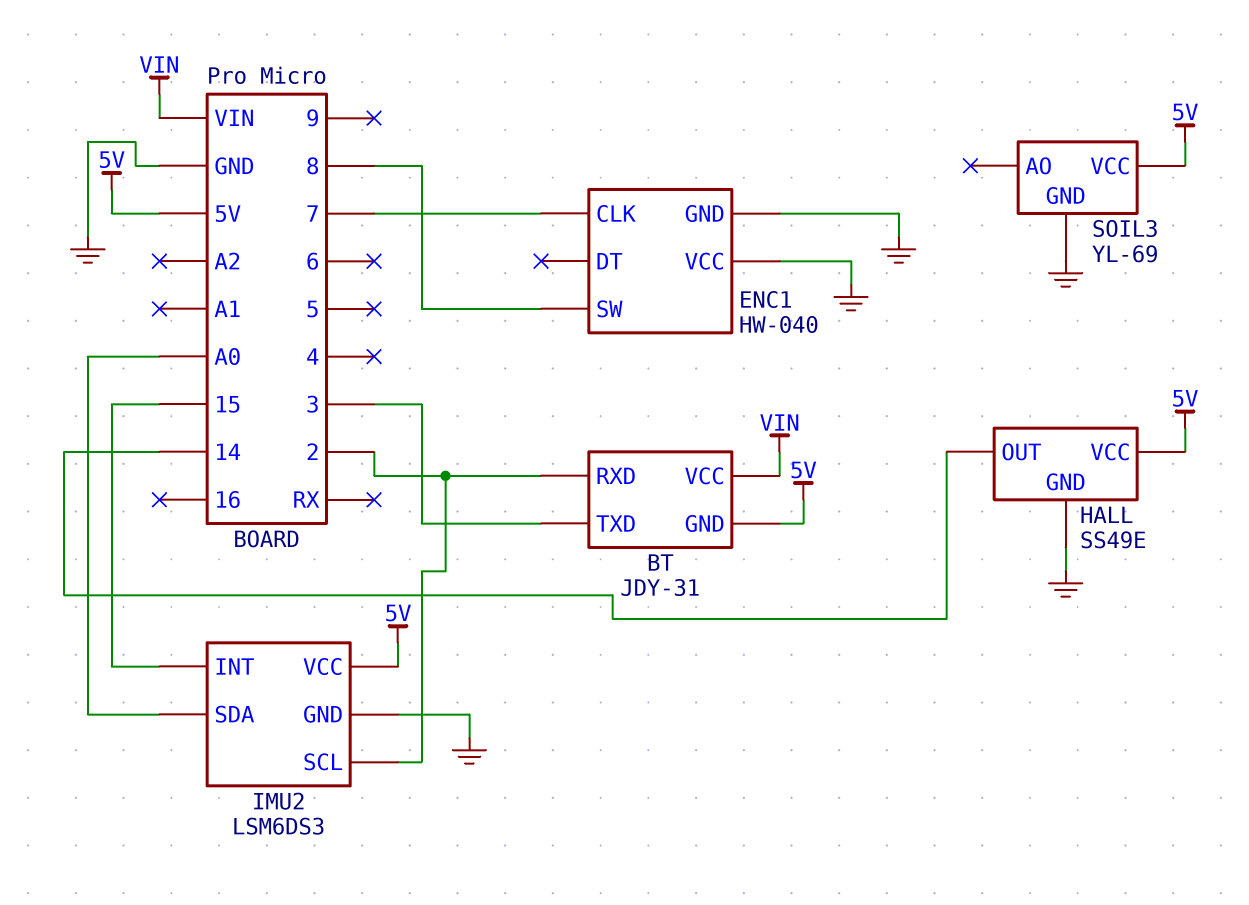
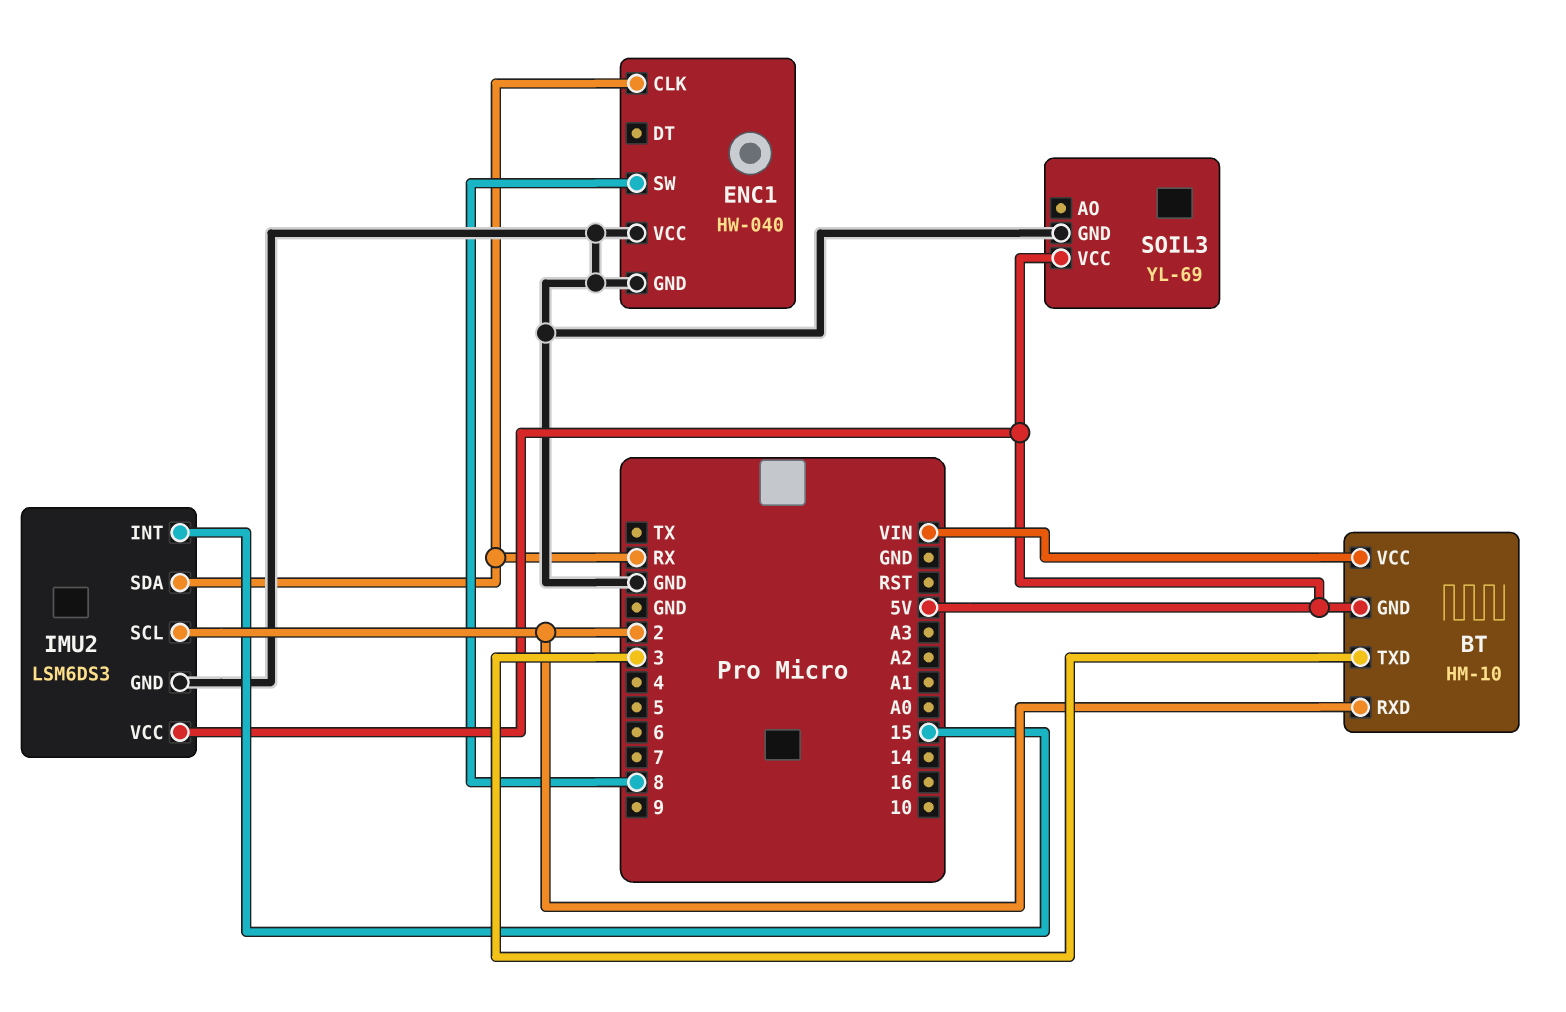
BT: JDY-31 -> HM-10
ENC1 pin CLK: 7 -> RX
HALL: SS49E -> none
HALL pin GND: GND -> none
HALL pin OUT: 14 -> none
HALL pin VCC: 5V -> none
IMU2 pin SDA: A0 -> RX

